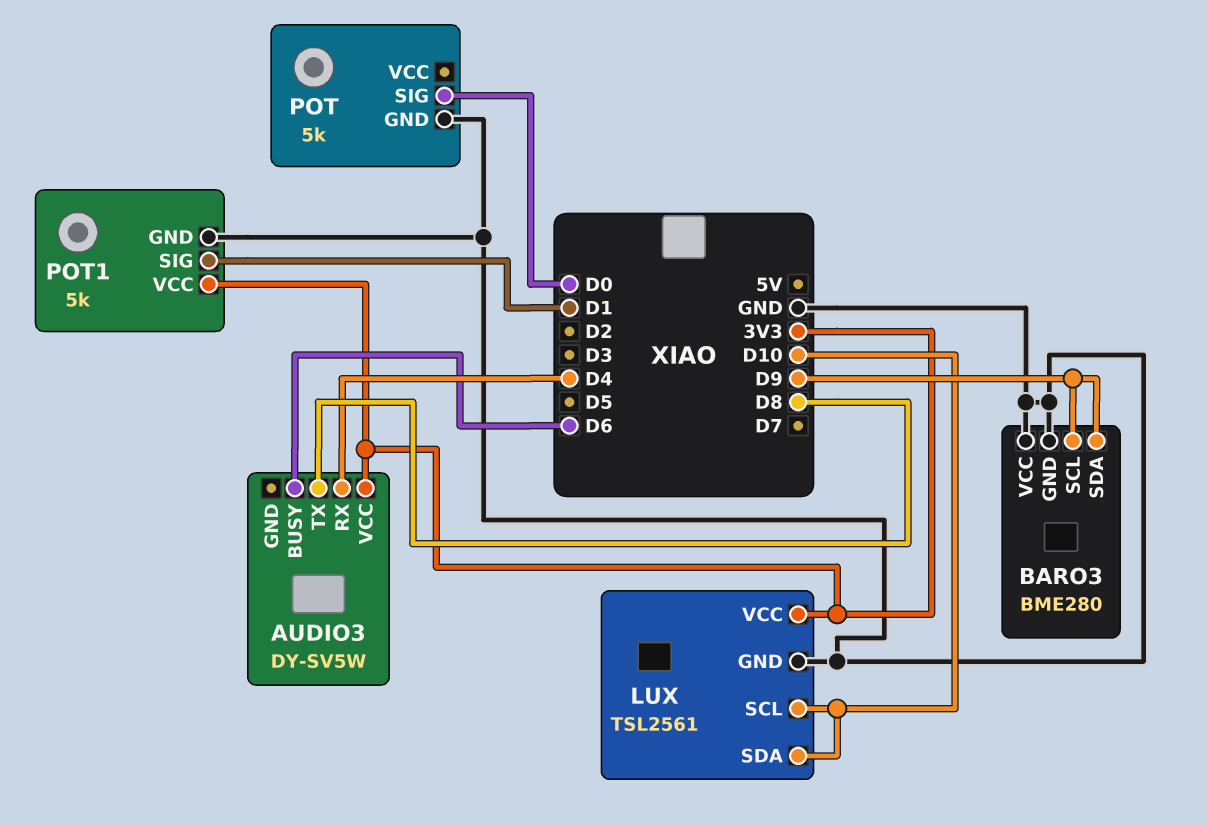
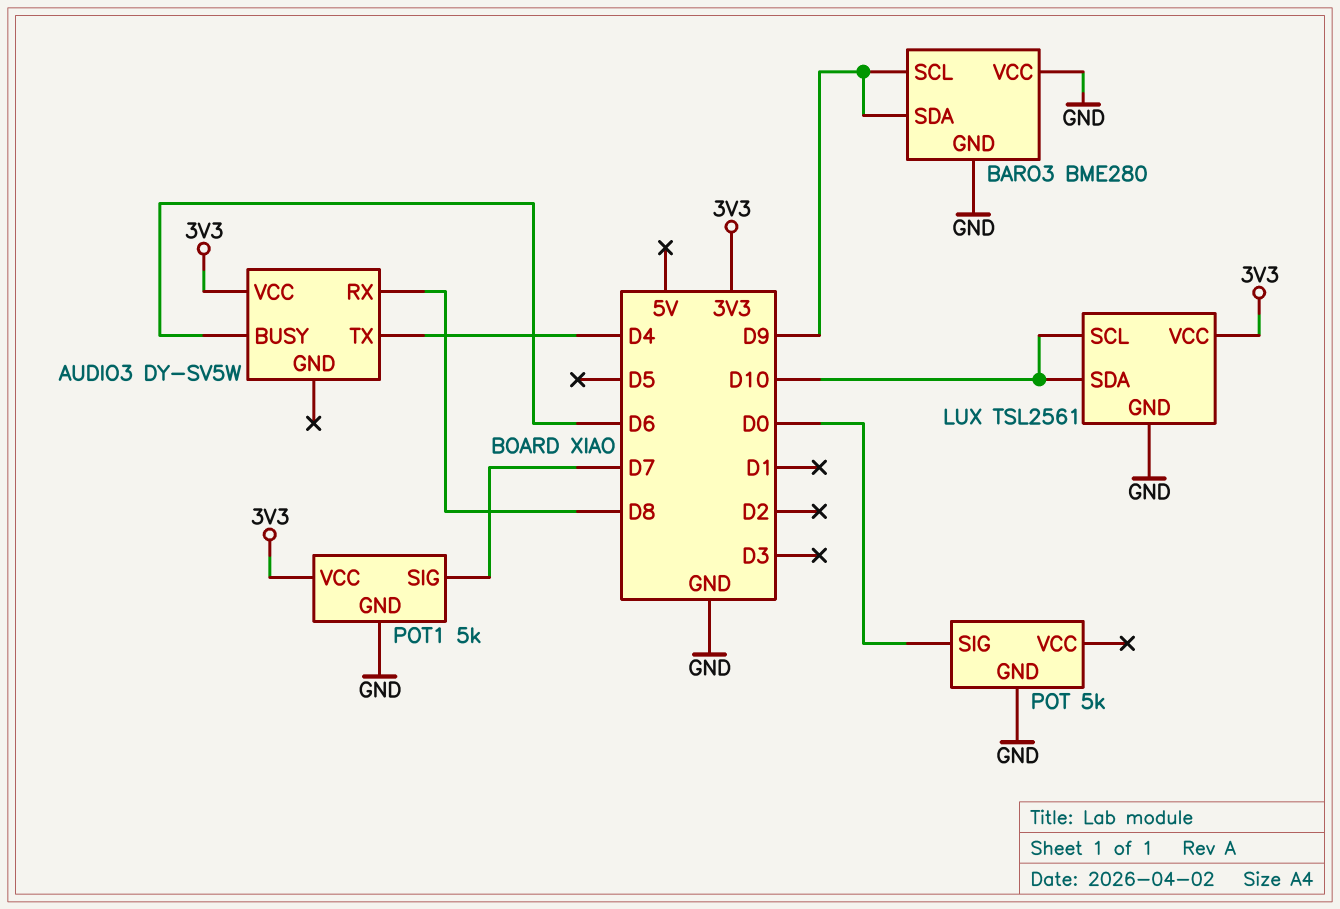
AUDIO3 pin RX: D4 -> D8
AUDIO3 pin TX: D8 -> D4
POT1 pin SIG: D1 -> D7

